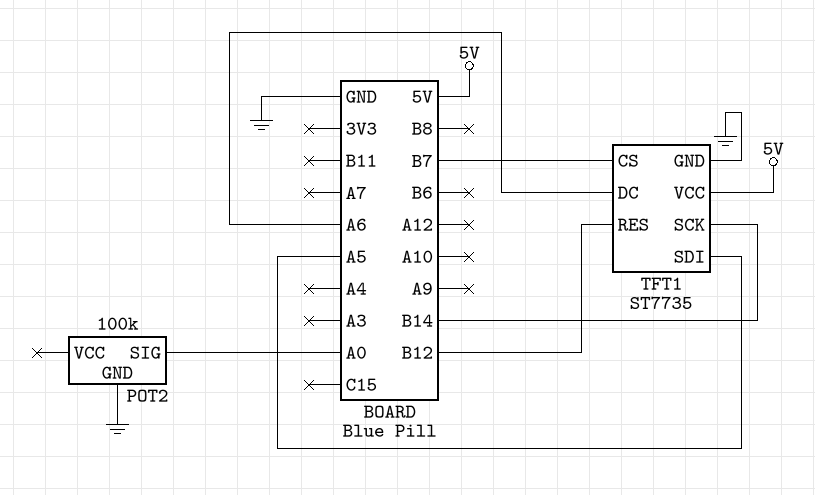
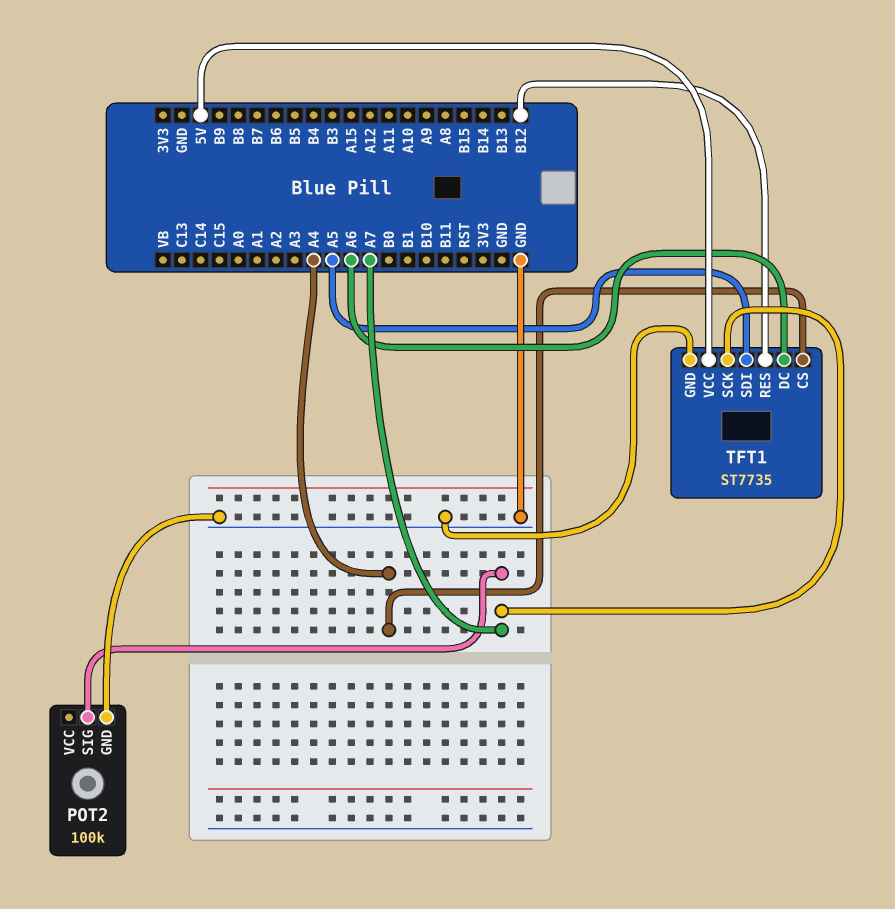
POT2 pin SIG: A0 -> A7
TFT1 pin CS: B7 -> A4
TFT1 pin SCK: B14 -> A7

